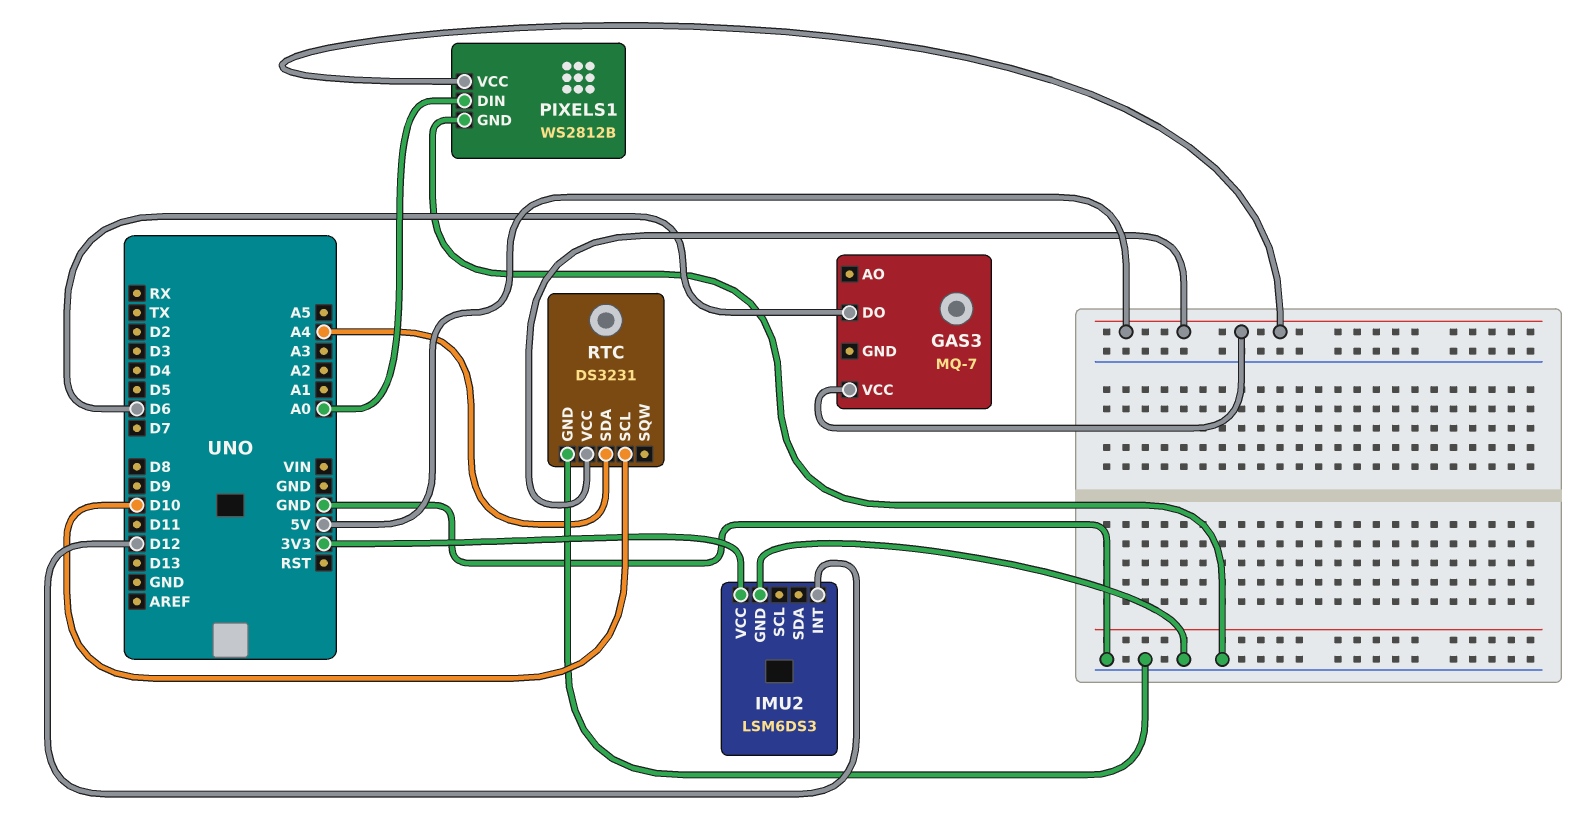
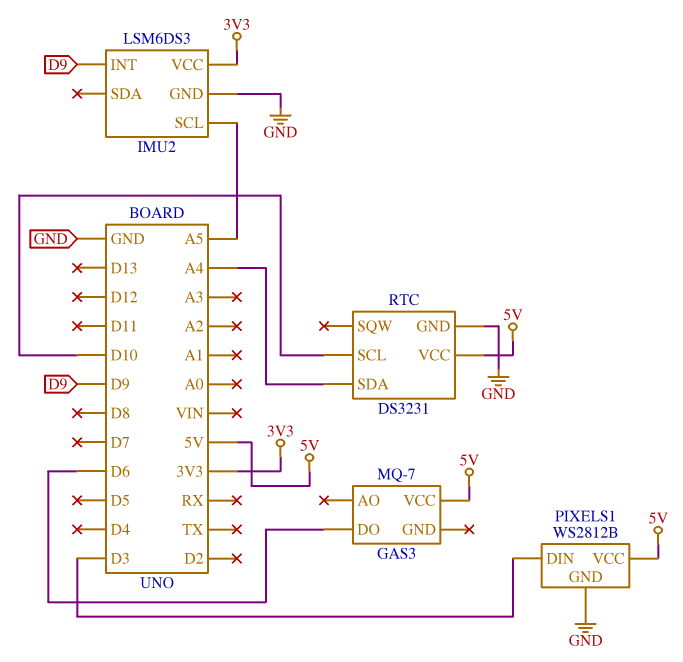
IMU2 pin INT: D12 -> D9
IMU2 pin SCL: none -> A5
PIXELS1 pin DIN: A0 -> D3

